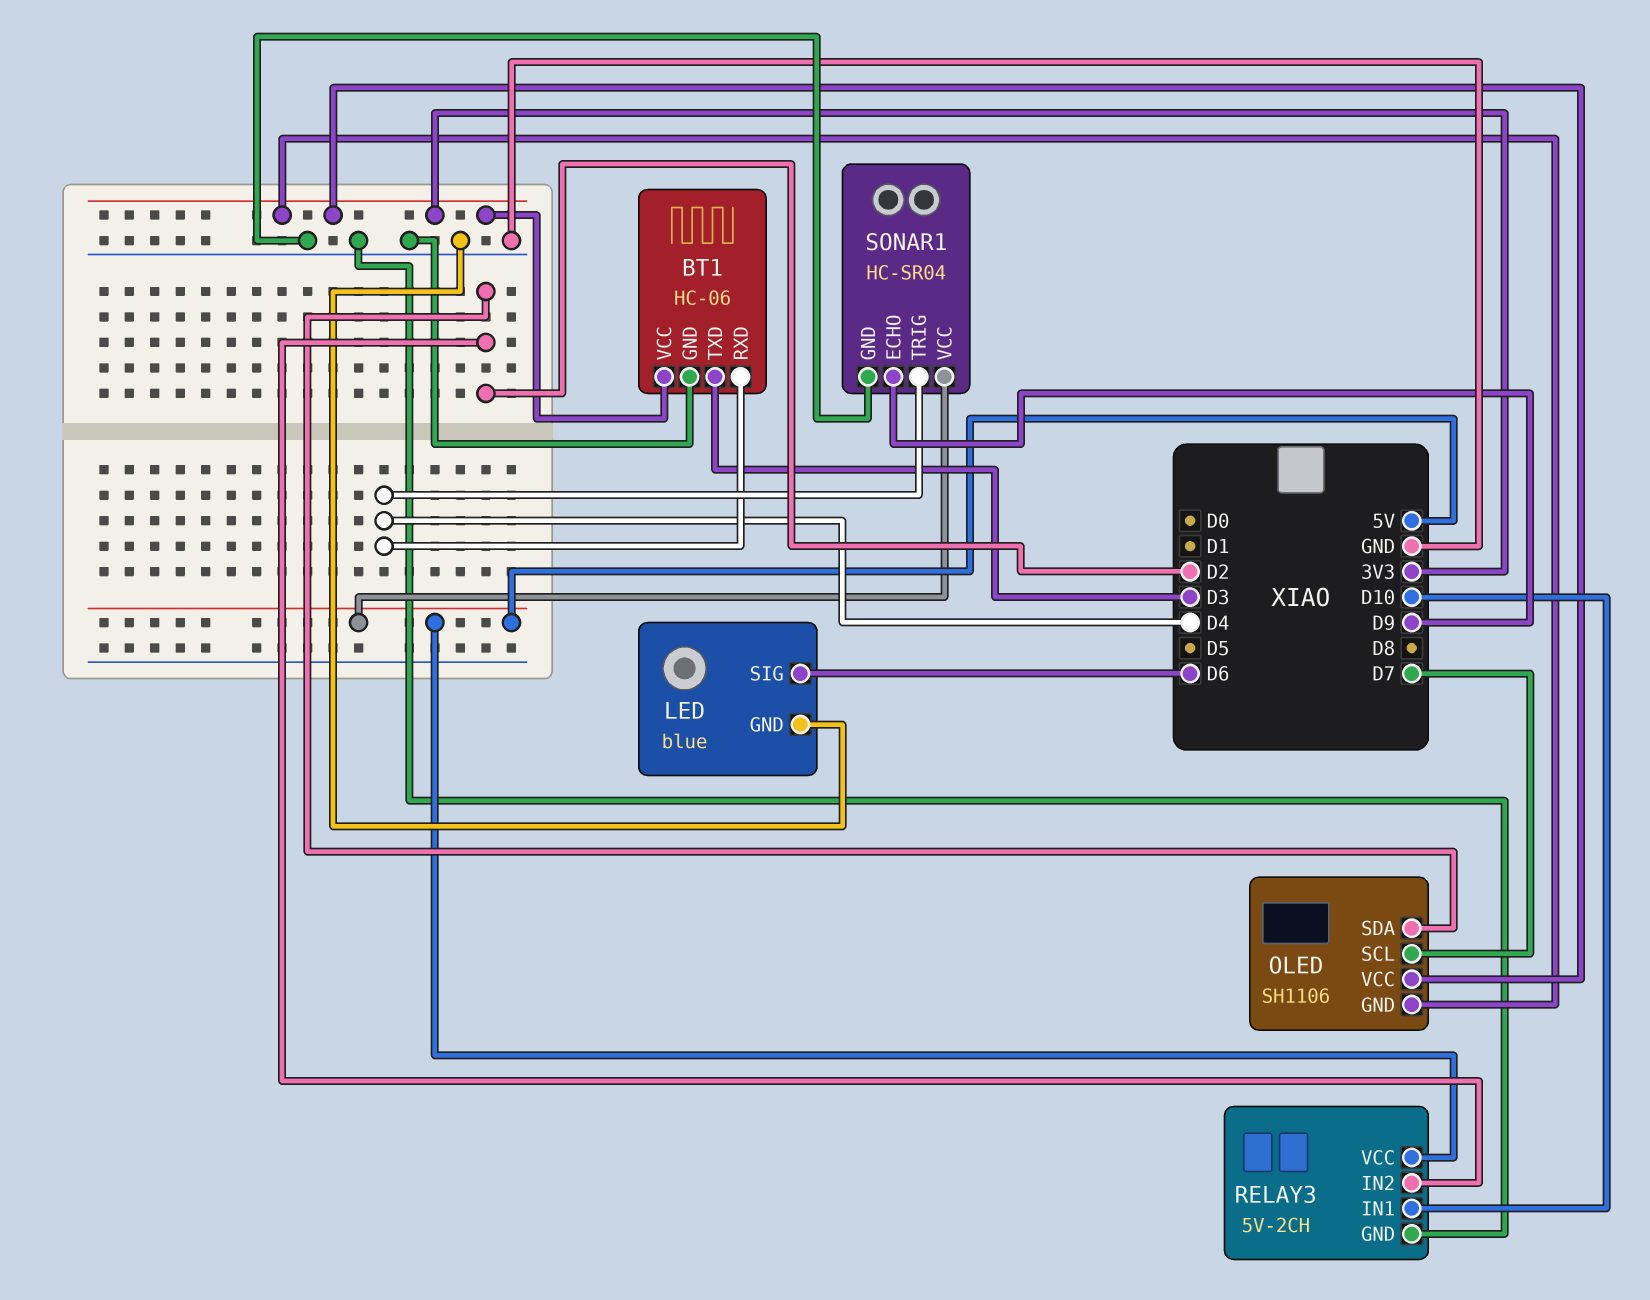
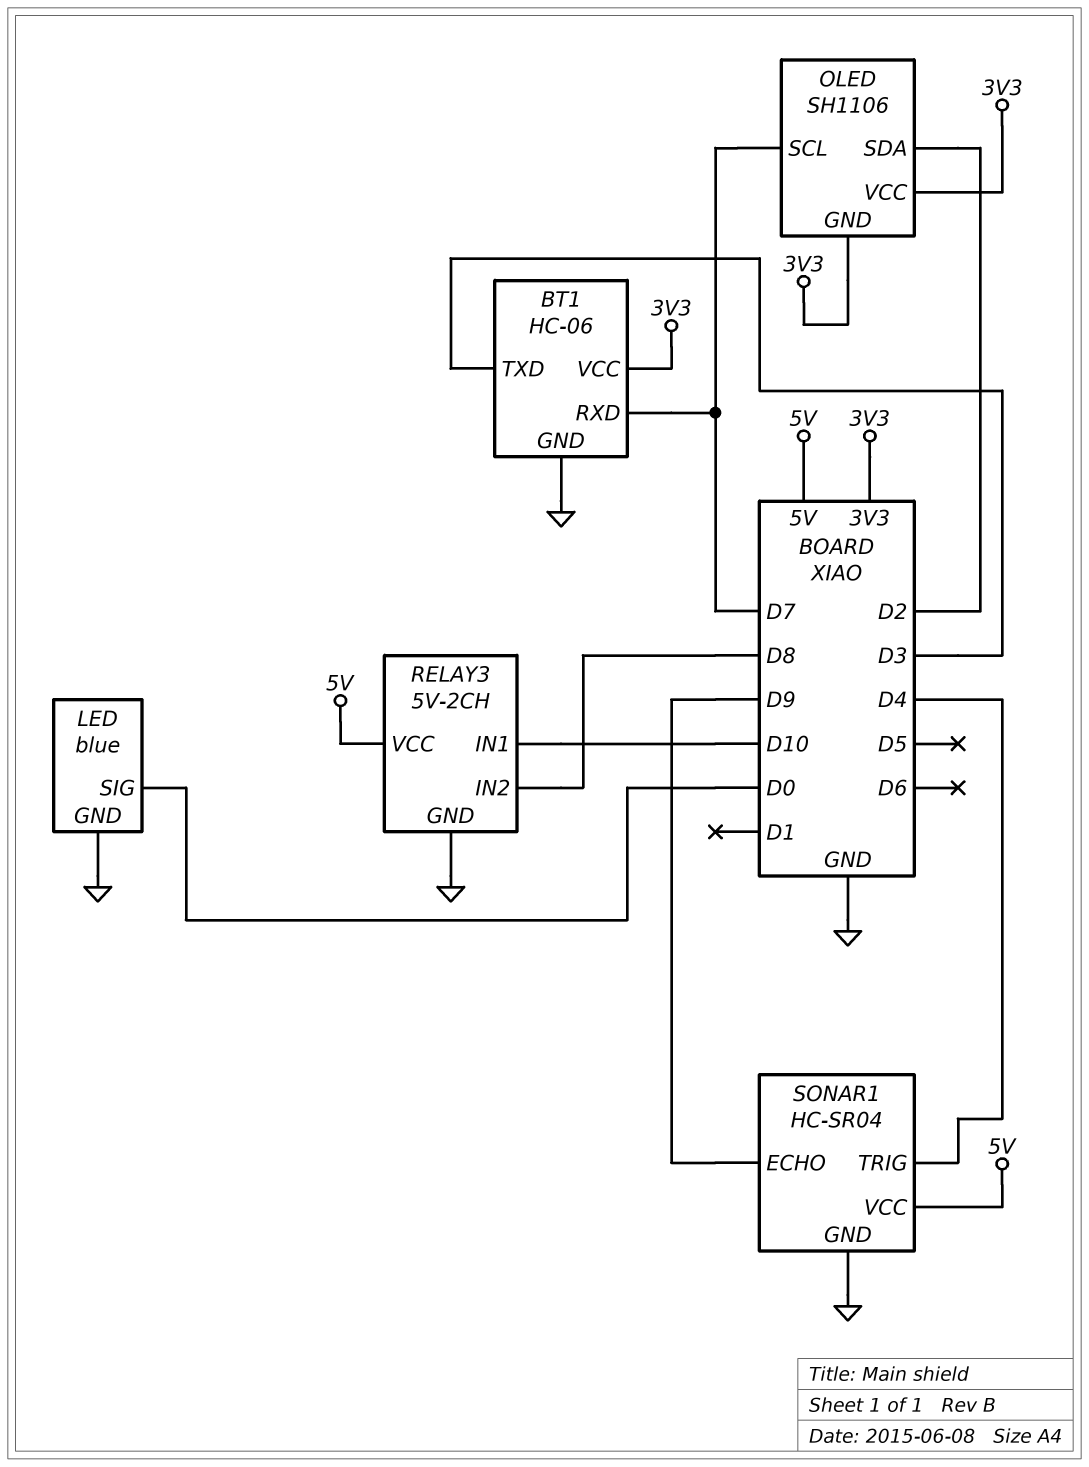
BT1 pin RXD: D4 -> D7
LED pin SIG: D6 -> D0
RELAY3 pin IN2: D2 -> D8

